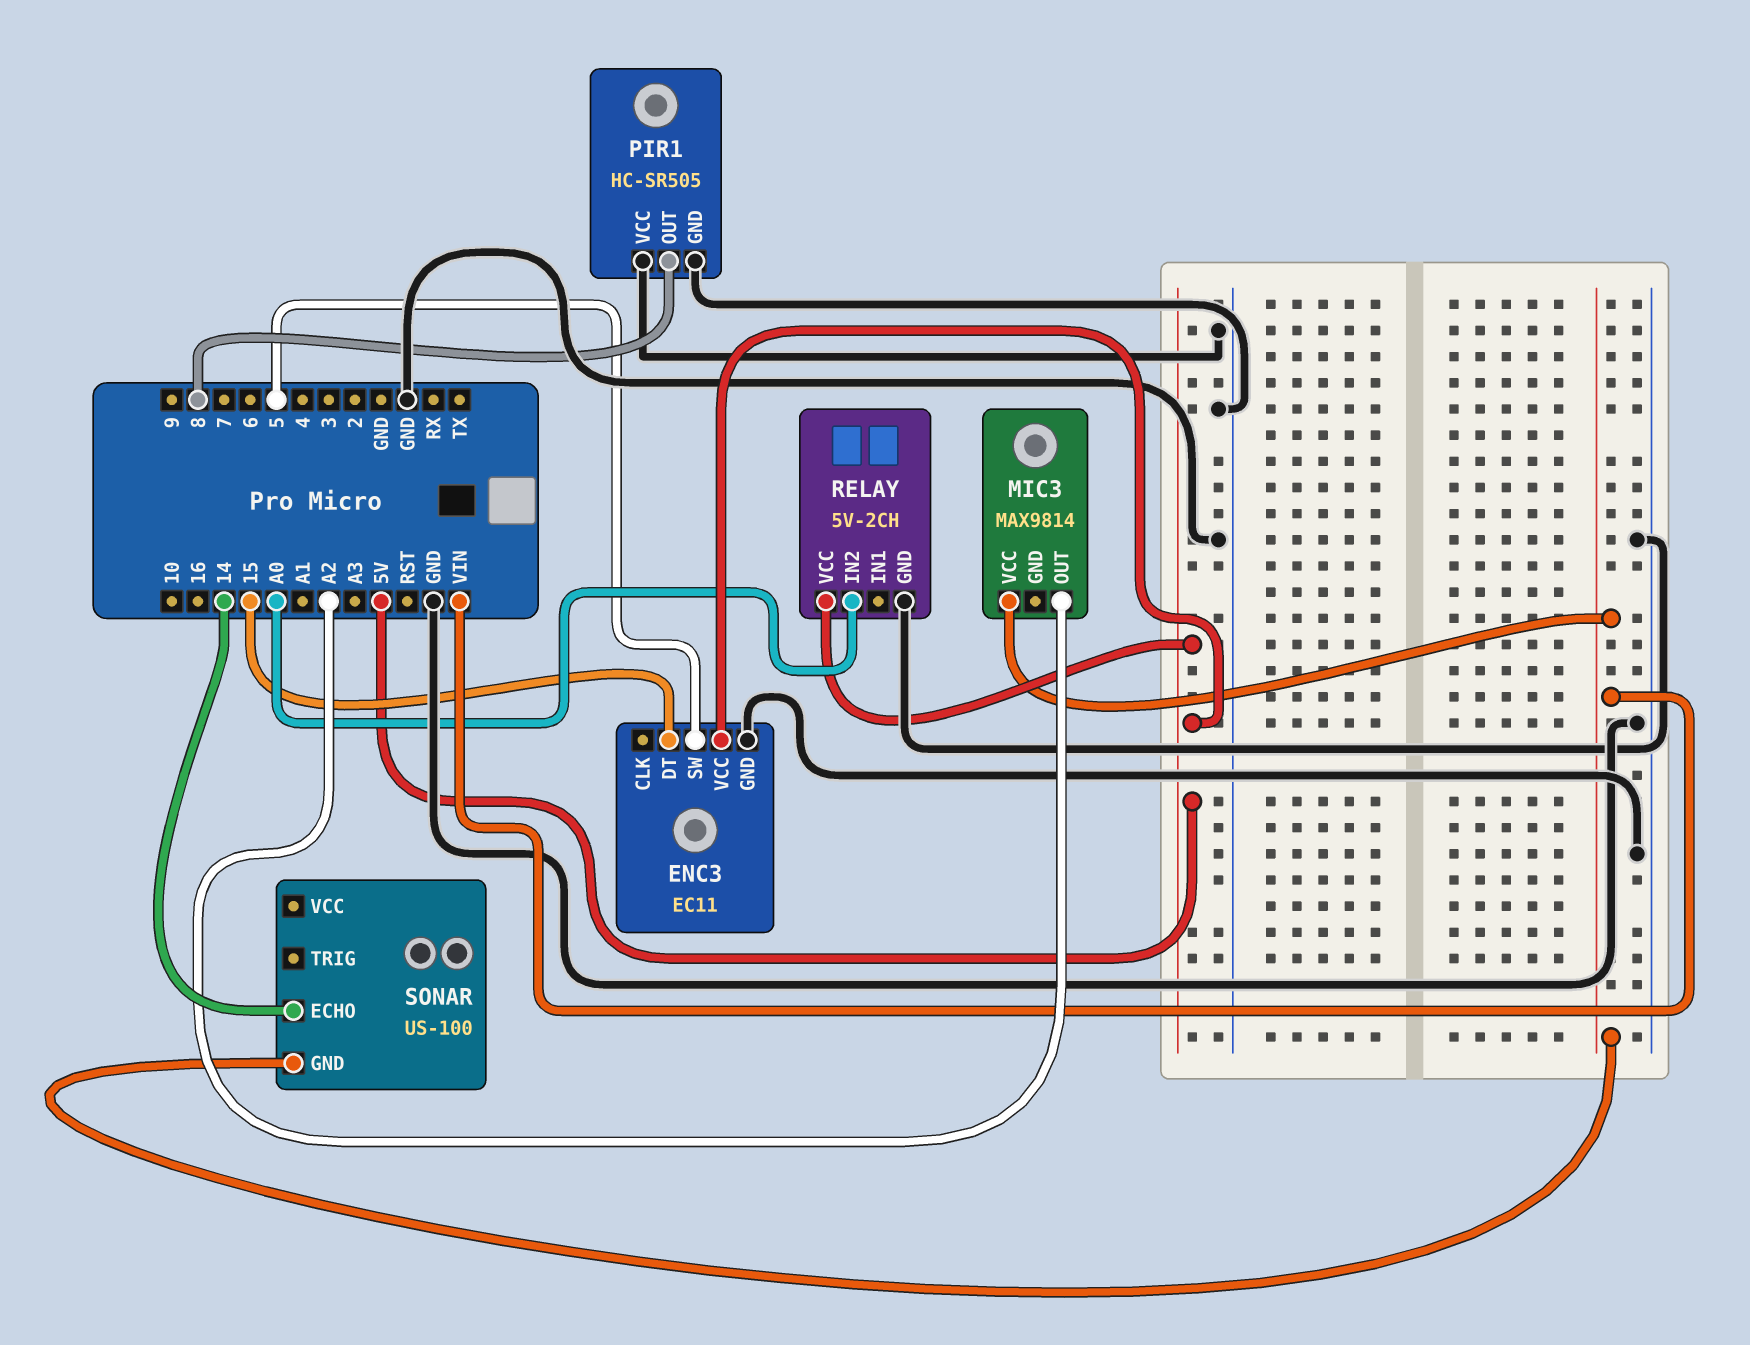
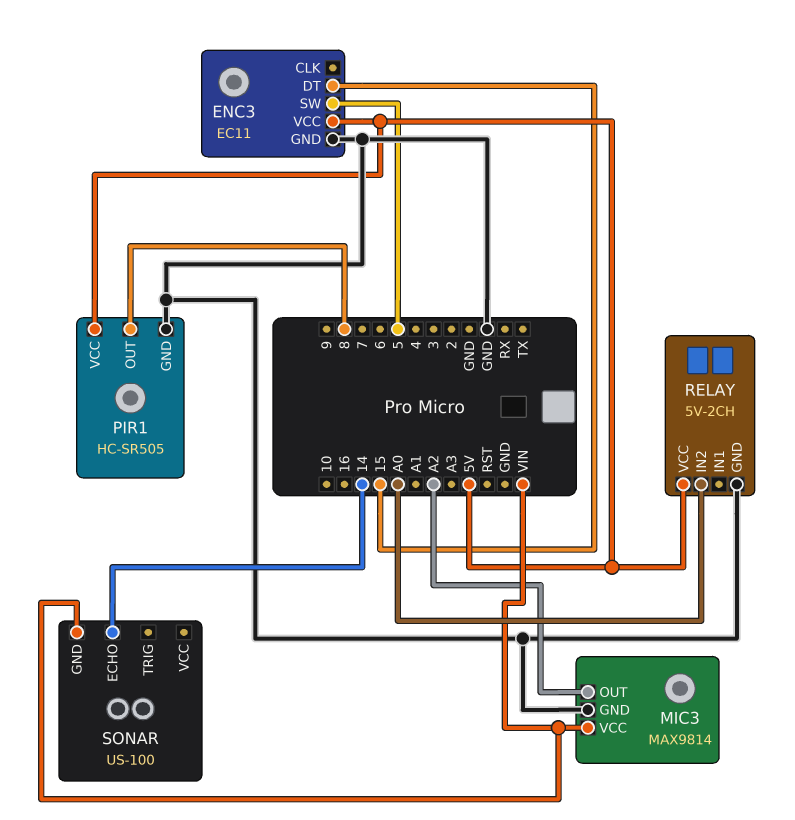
MIC3 pin GND: none -> GND
PIR1 pin VCC: GND -> 5V

